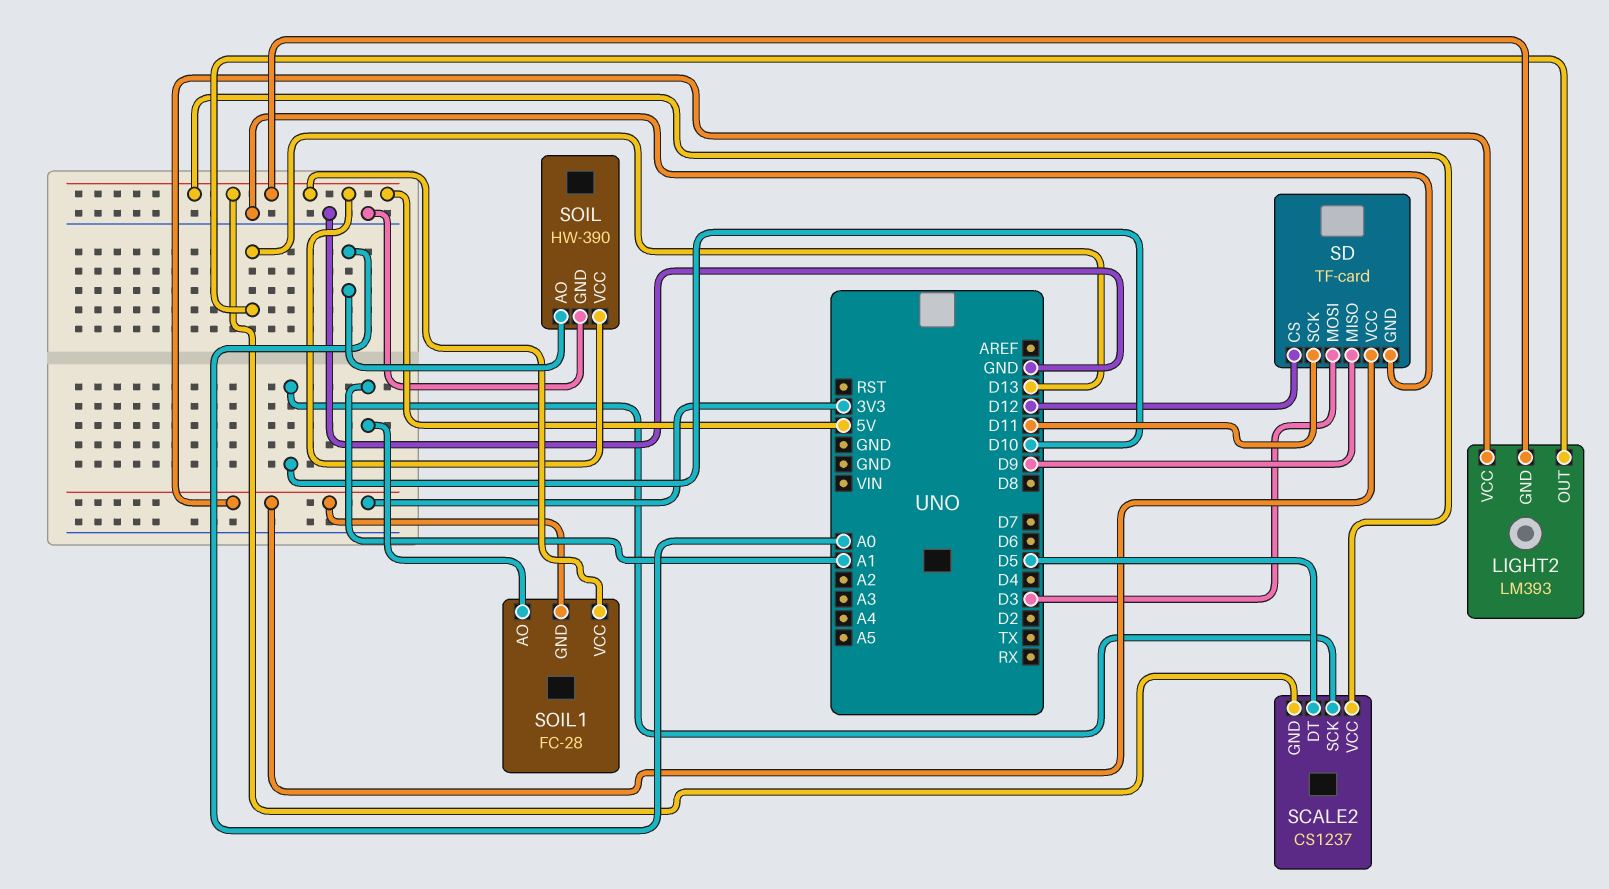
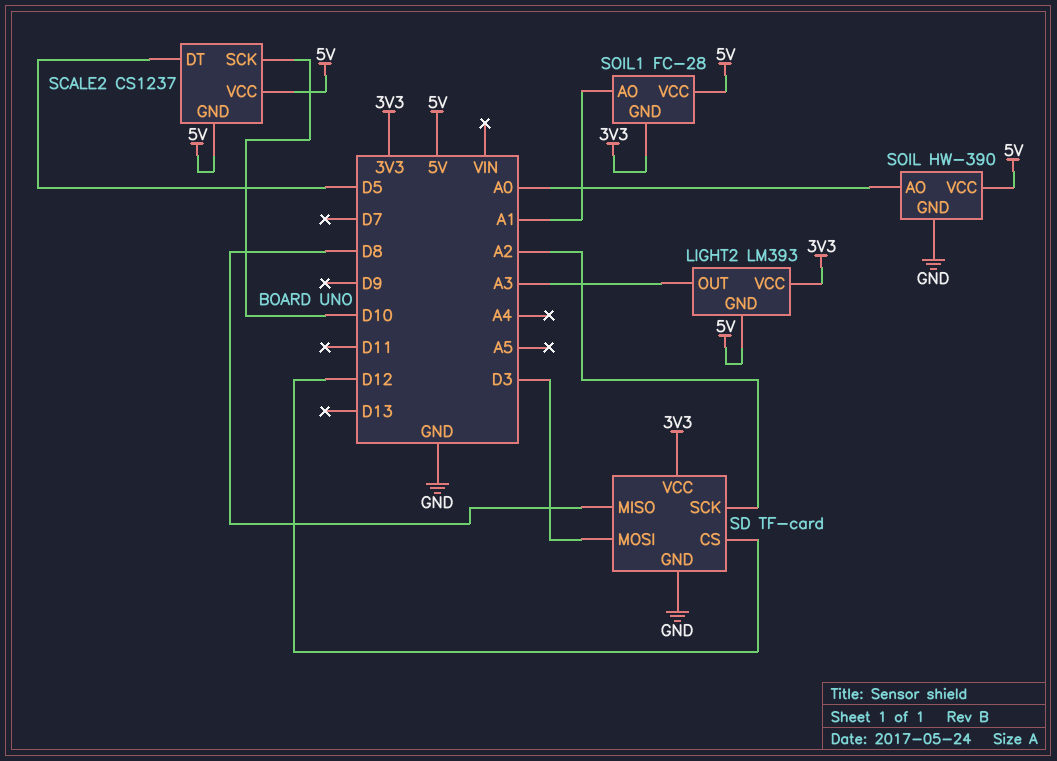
LIGHT2 pin OUT: D13 -> A3
SD pin MISO: D9 -> D8
SD pin SCK: D11 -> A2

